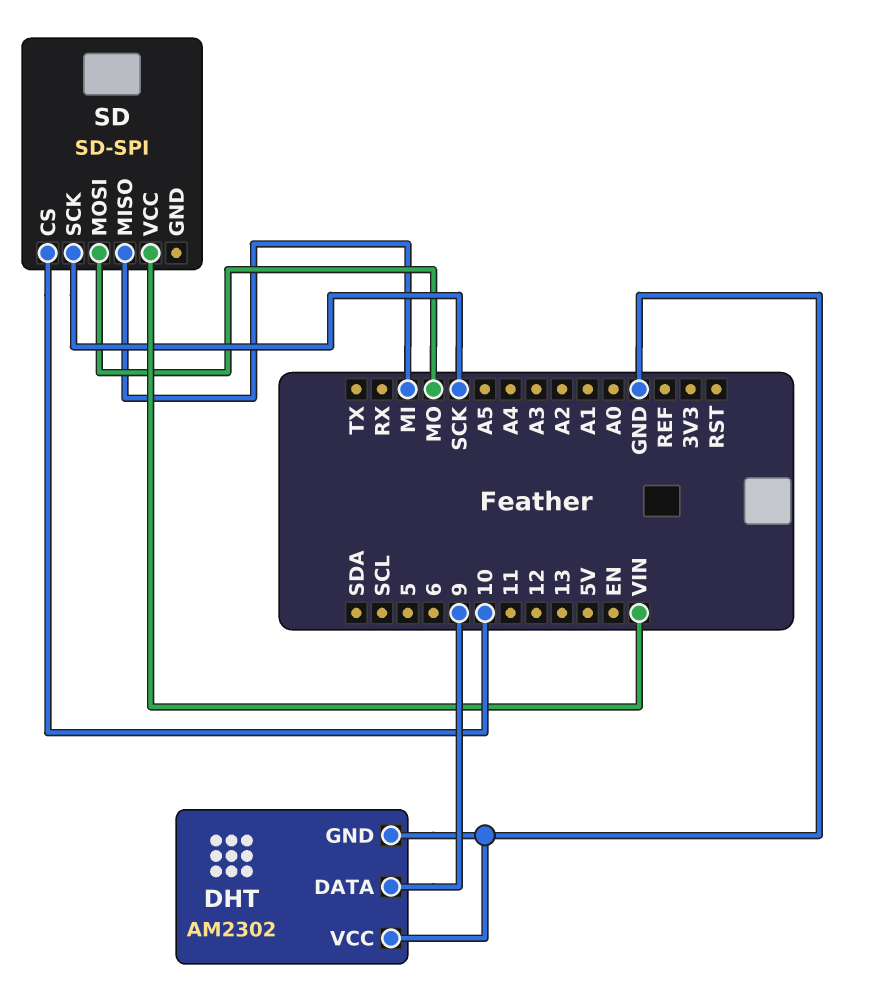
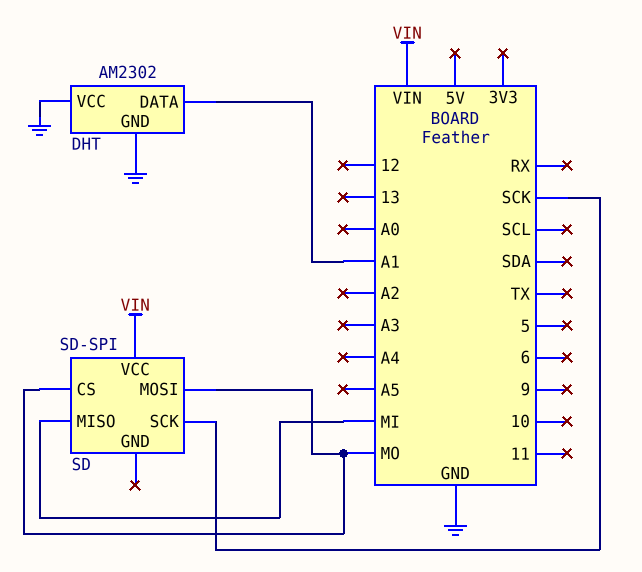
DHT pin DATA: 9 -> A1
SD pin CS: 10 -> MO

